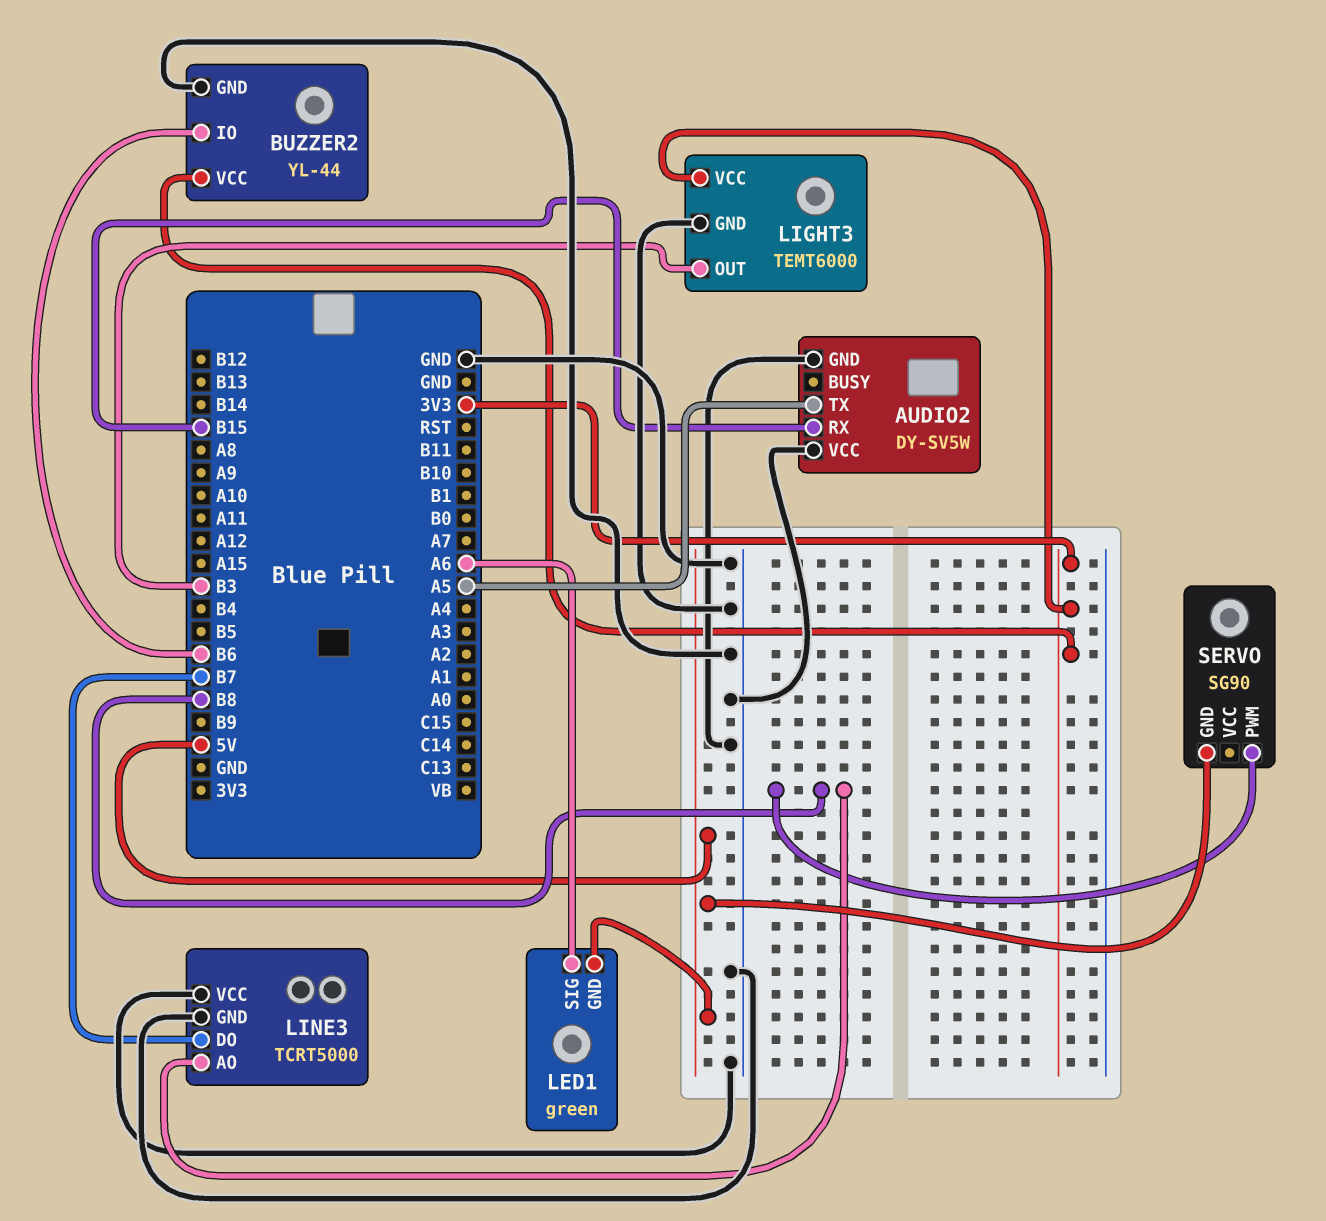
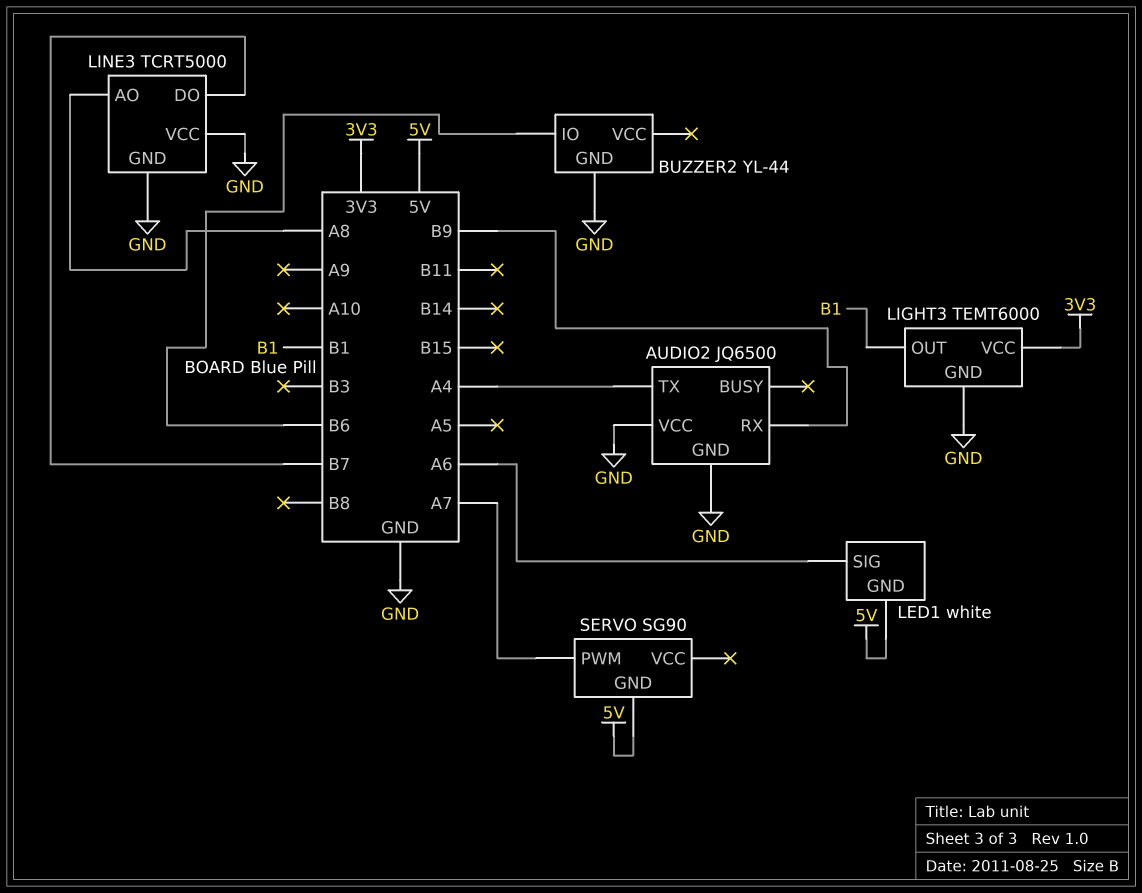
AUDIO2: DY-SV5W -> JQ6500
AUDIO2 pin RX: B15 -> B9
AUDIO2 pin TX: A5 -> A4
BUZZER2 pin VCC: 3V3 -> none
LED1: green -> white
LIGHT3 pin OUT: B3 -> B1
LINE3 pin AO: B8 -> A8
SERVO pin PWM: B8 -> A7

